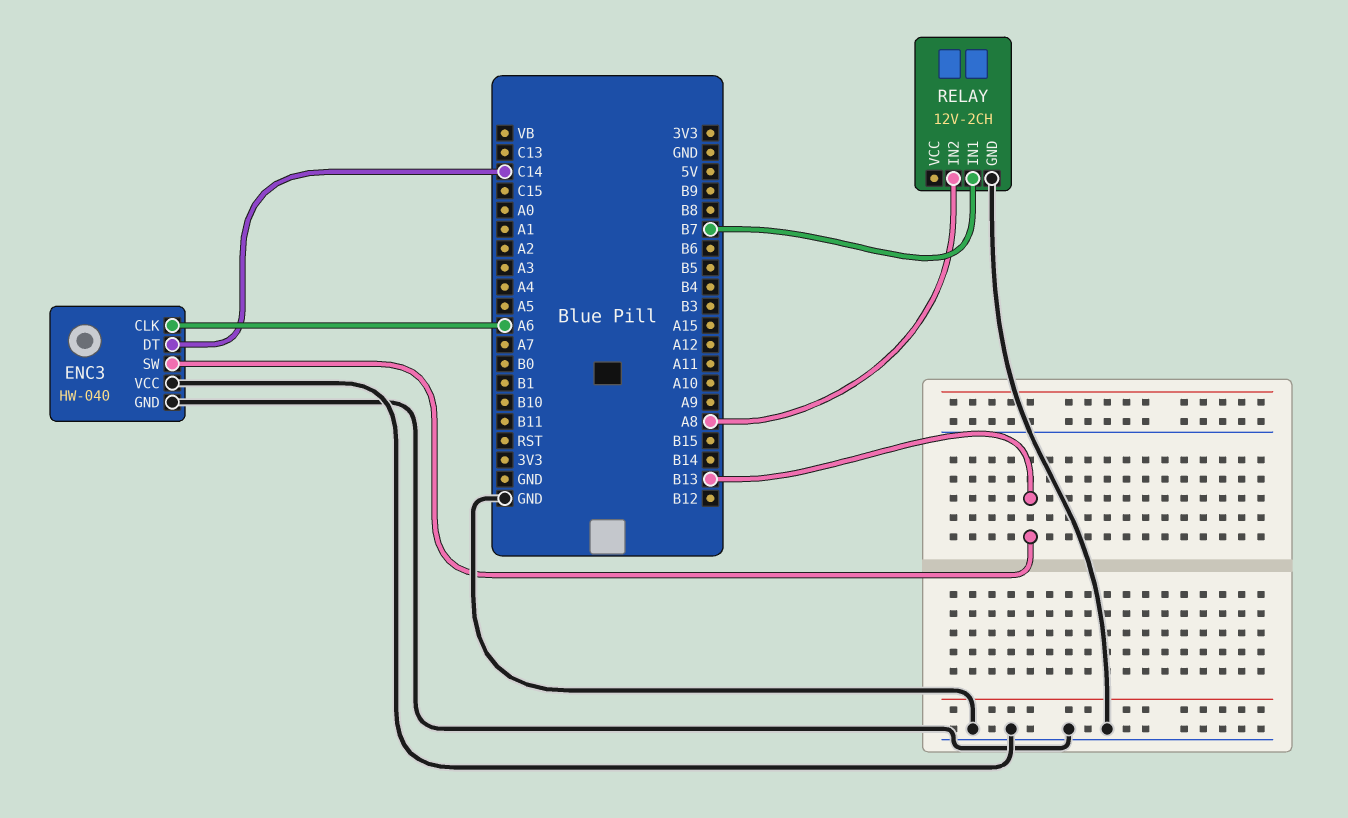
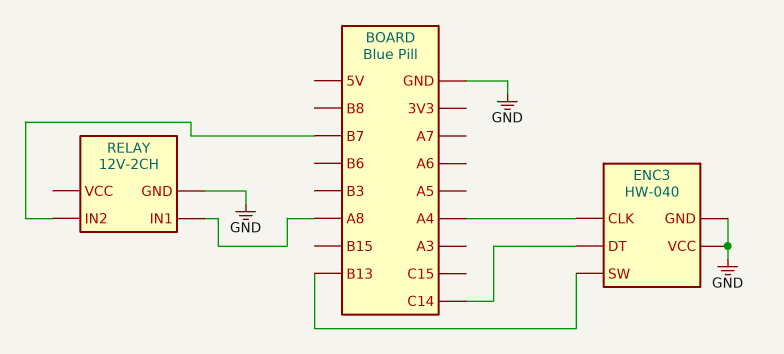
ENC3 pin CLK: A6 -> A4
RELAY pin IN1: B7 -> A8
RELAY pin IN2: A8 -> B7

